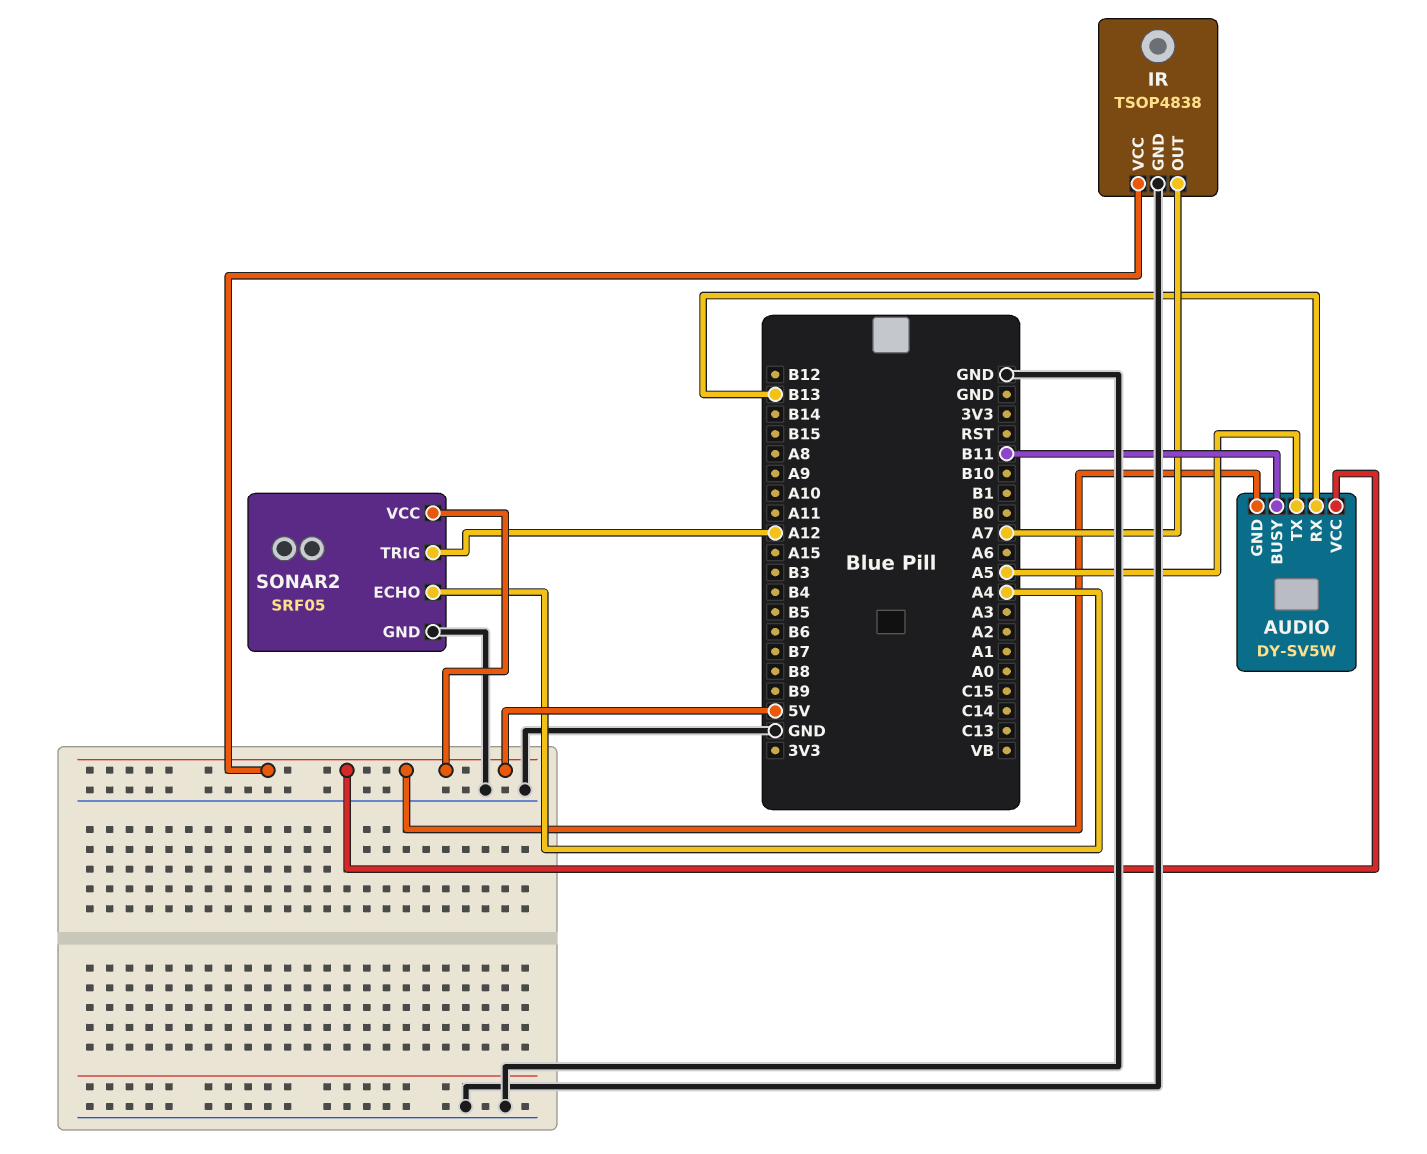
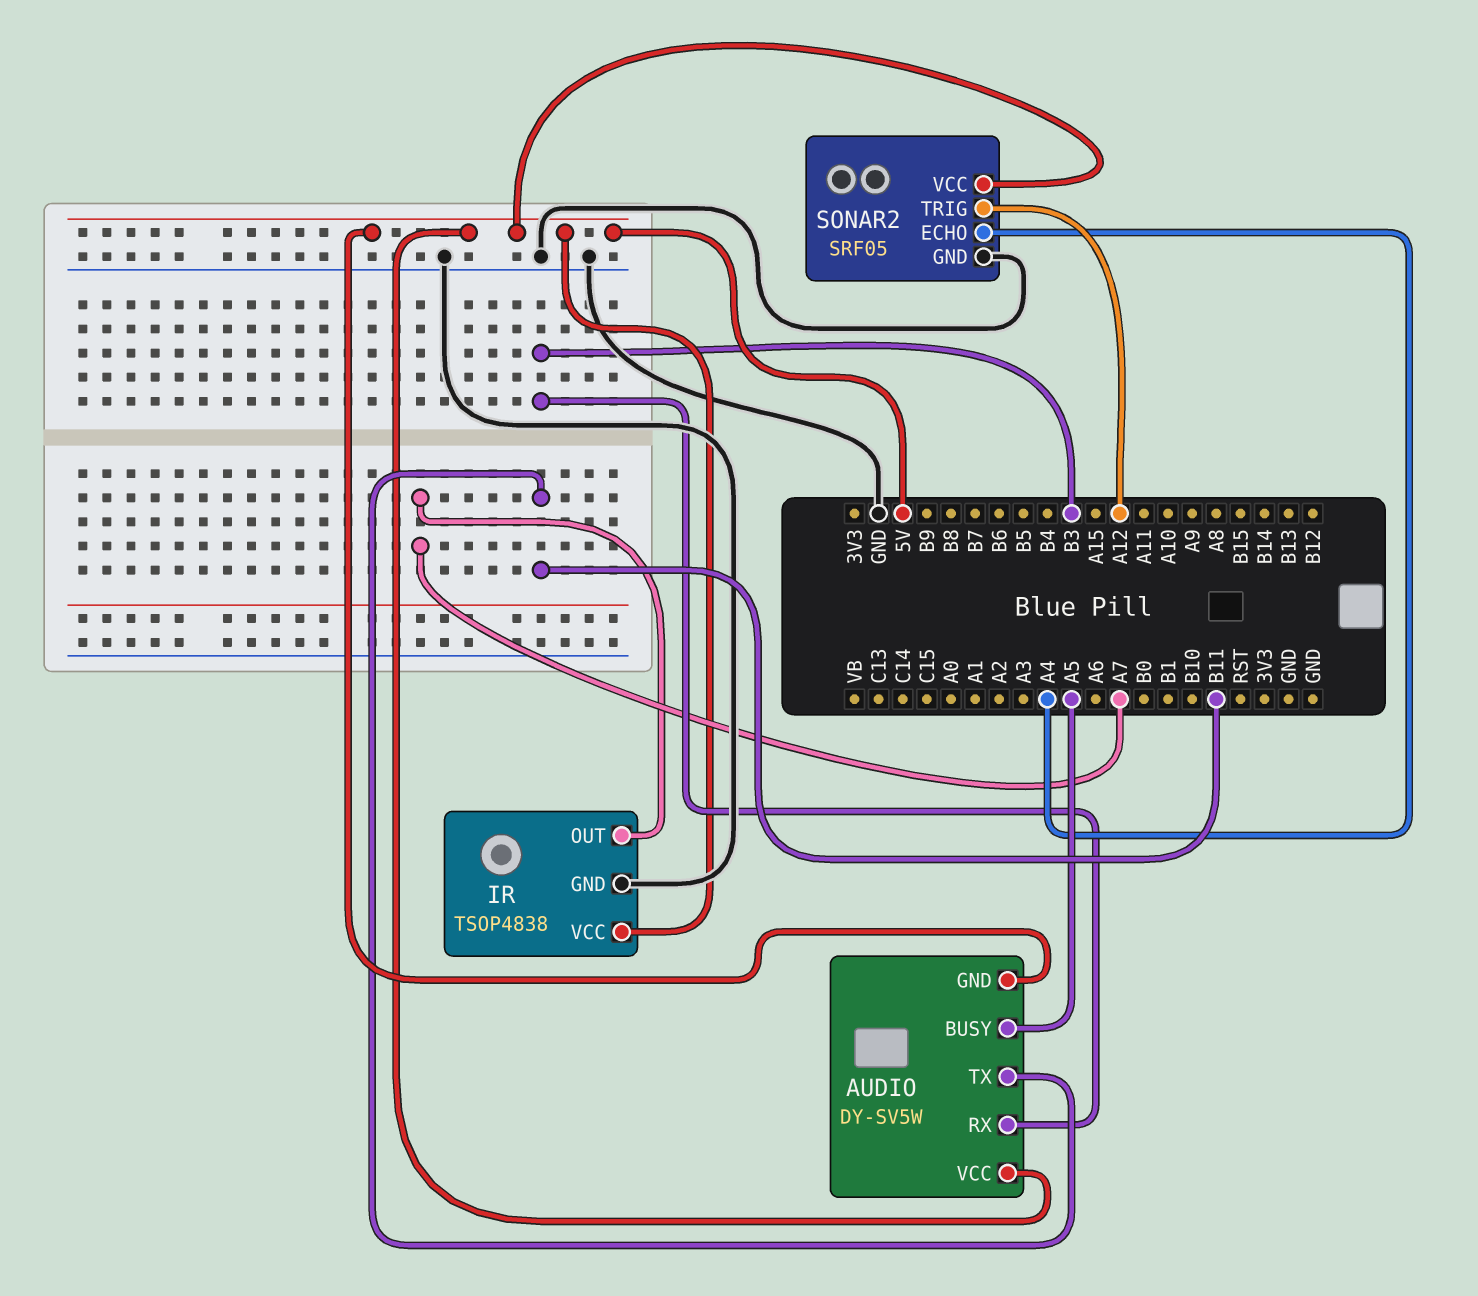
AUDIO pin BUSY: B11 -> A5
AUDIO pin RX: B13 -> B3
AUDIO pin TX: A5 -> B11

